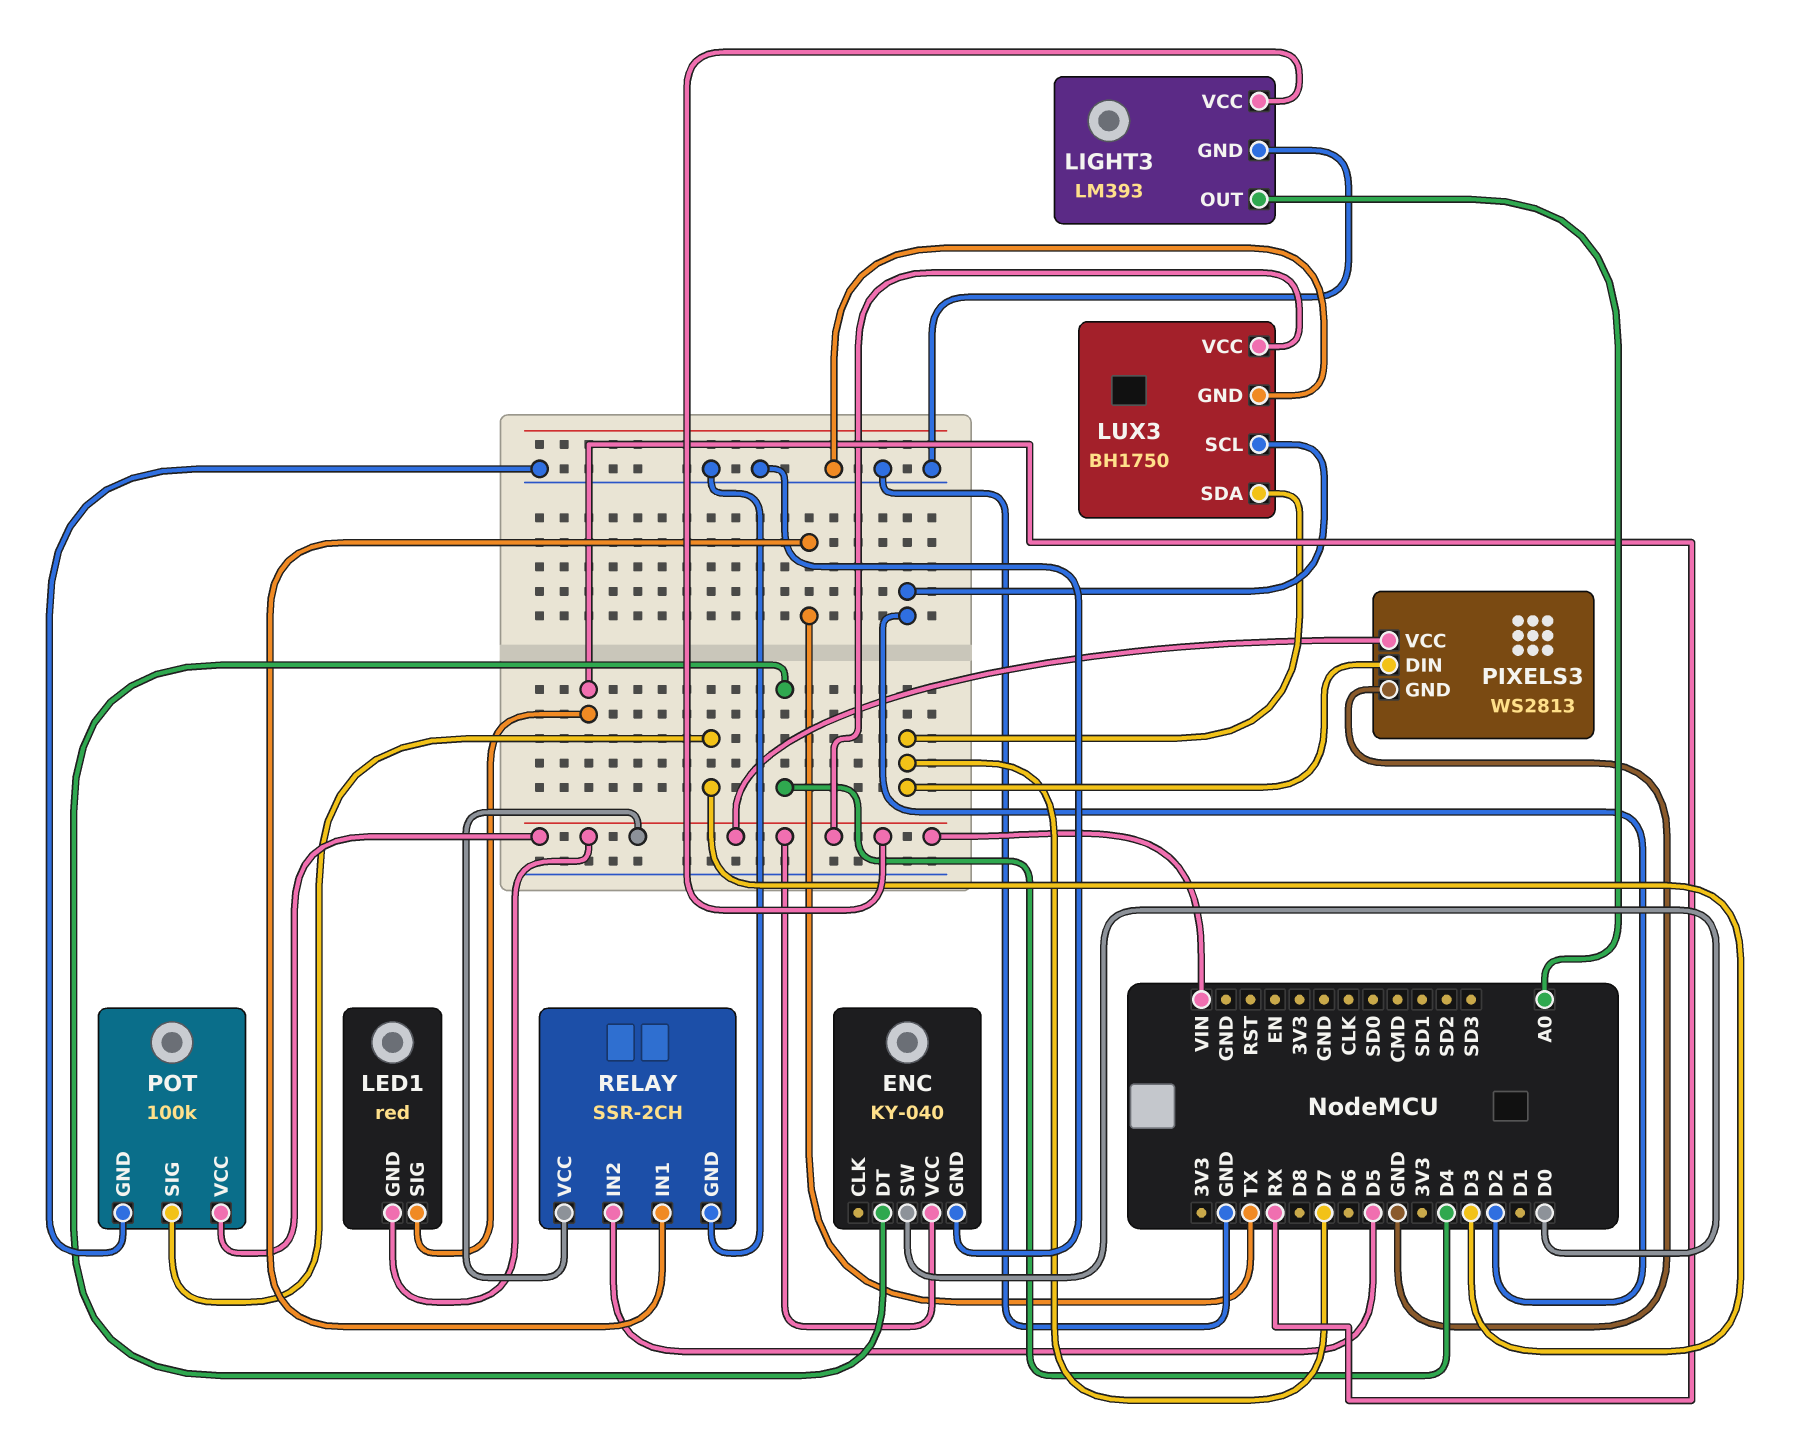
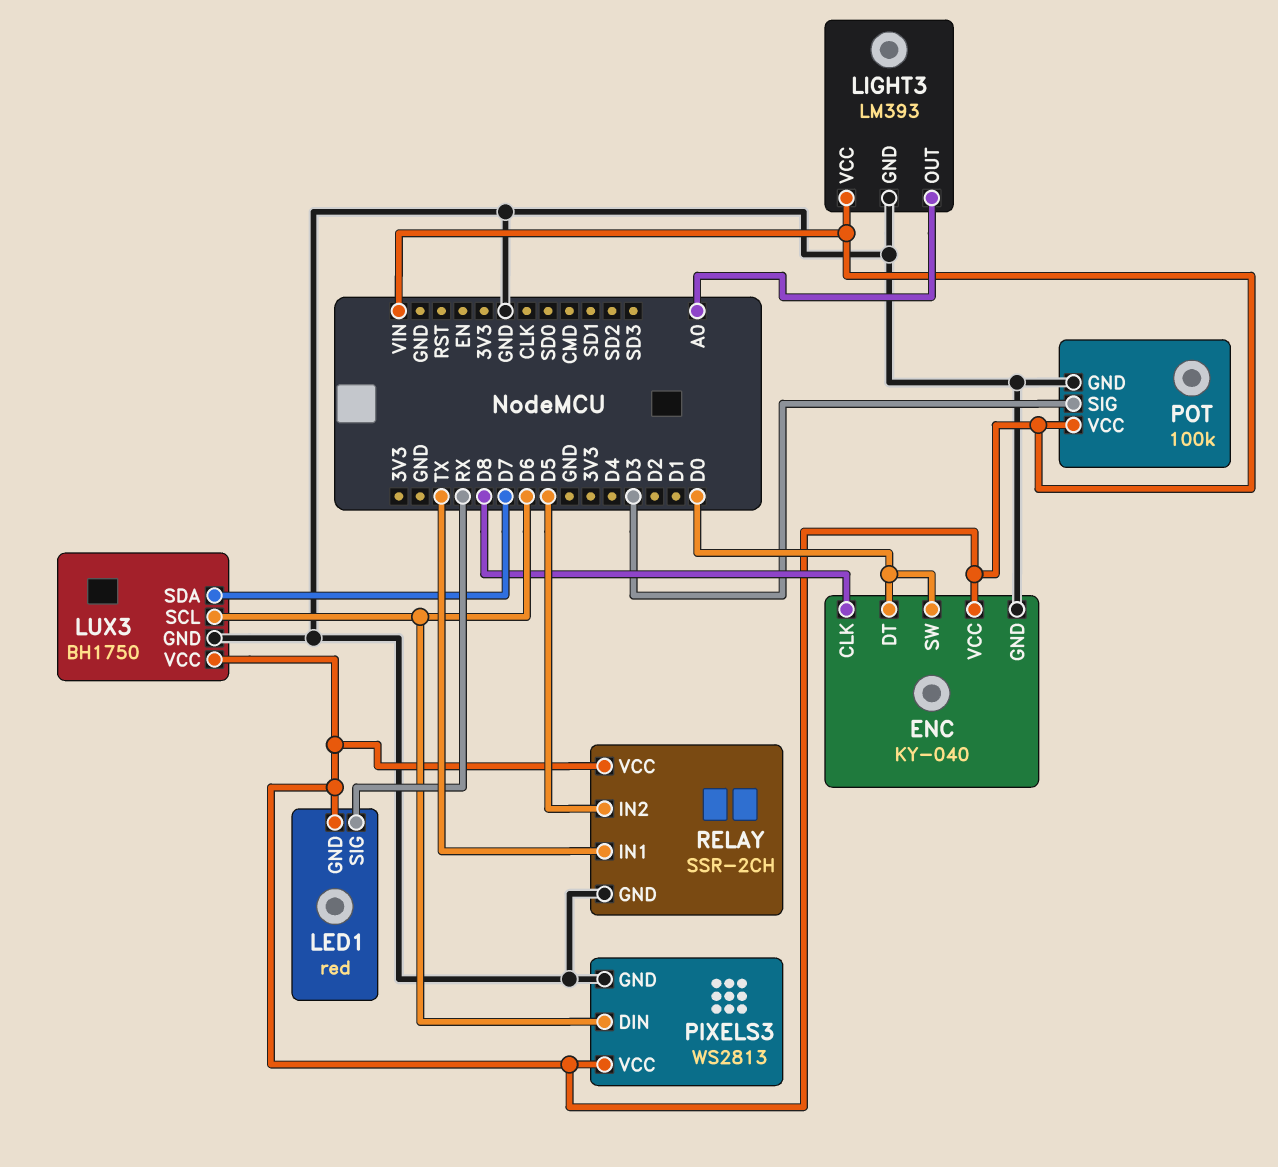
ENC pin CLK: none -> D8
ENC pin DT: D4 -> D0
LUX3 pin SCL: D2 -> D6
PIXELS3 pin DIN: D7 -> D6

